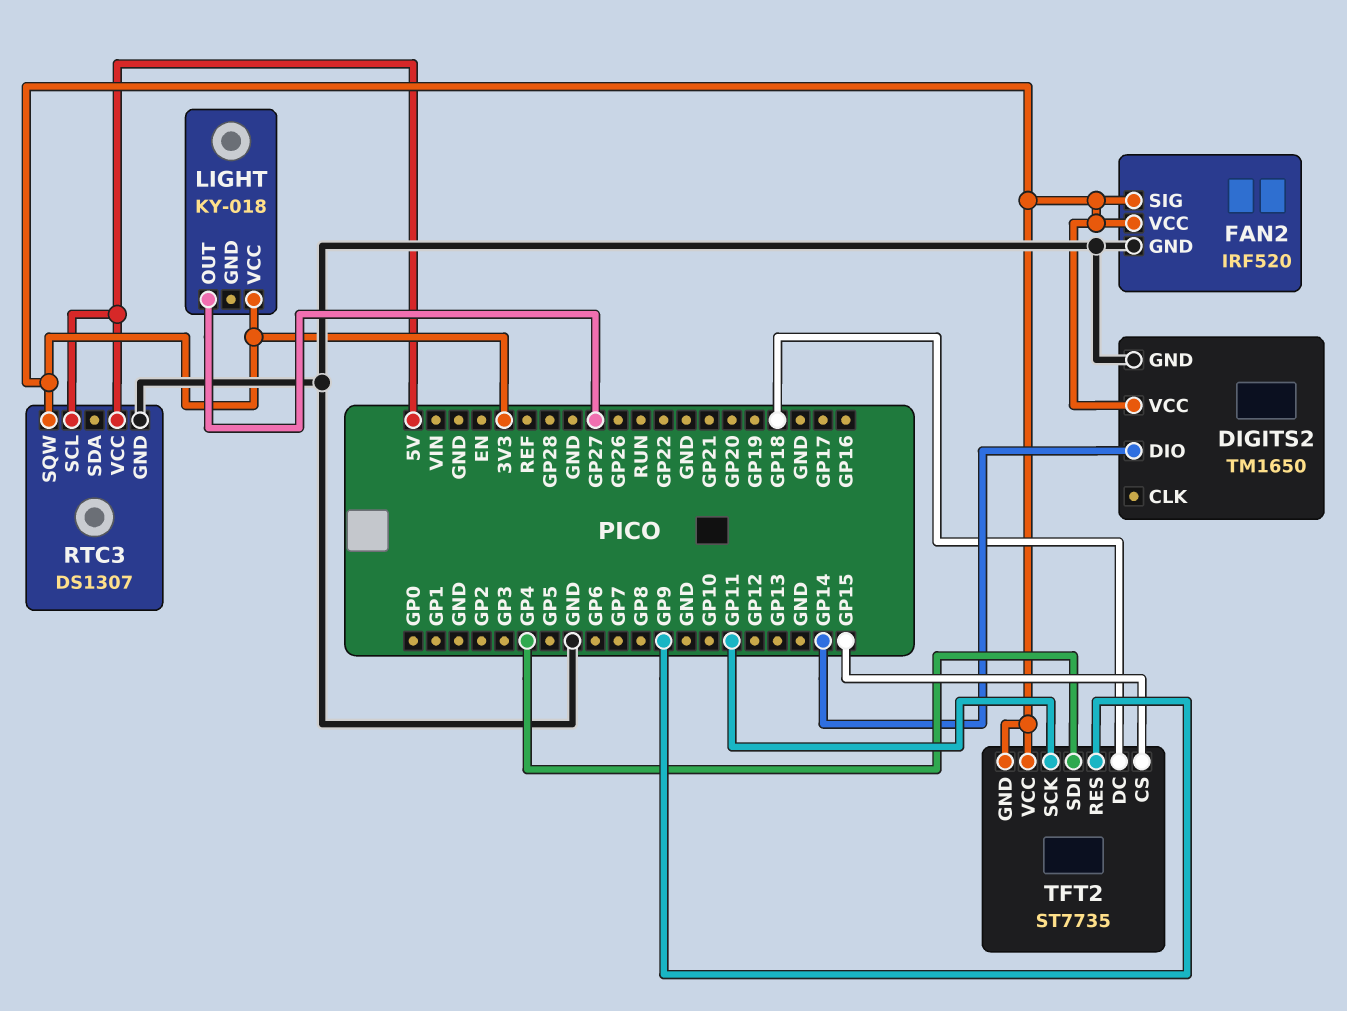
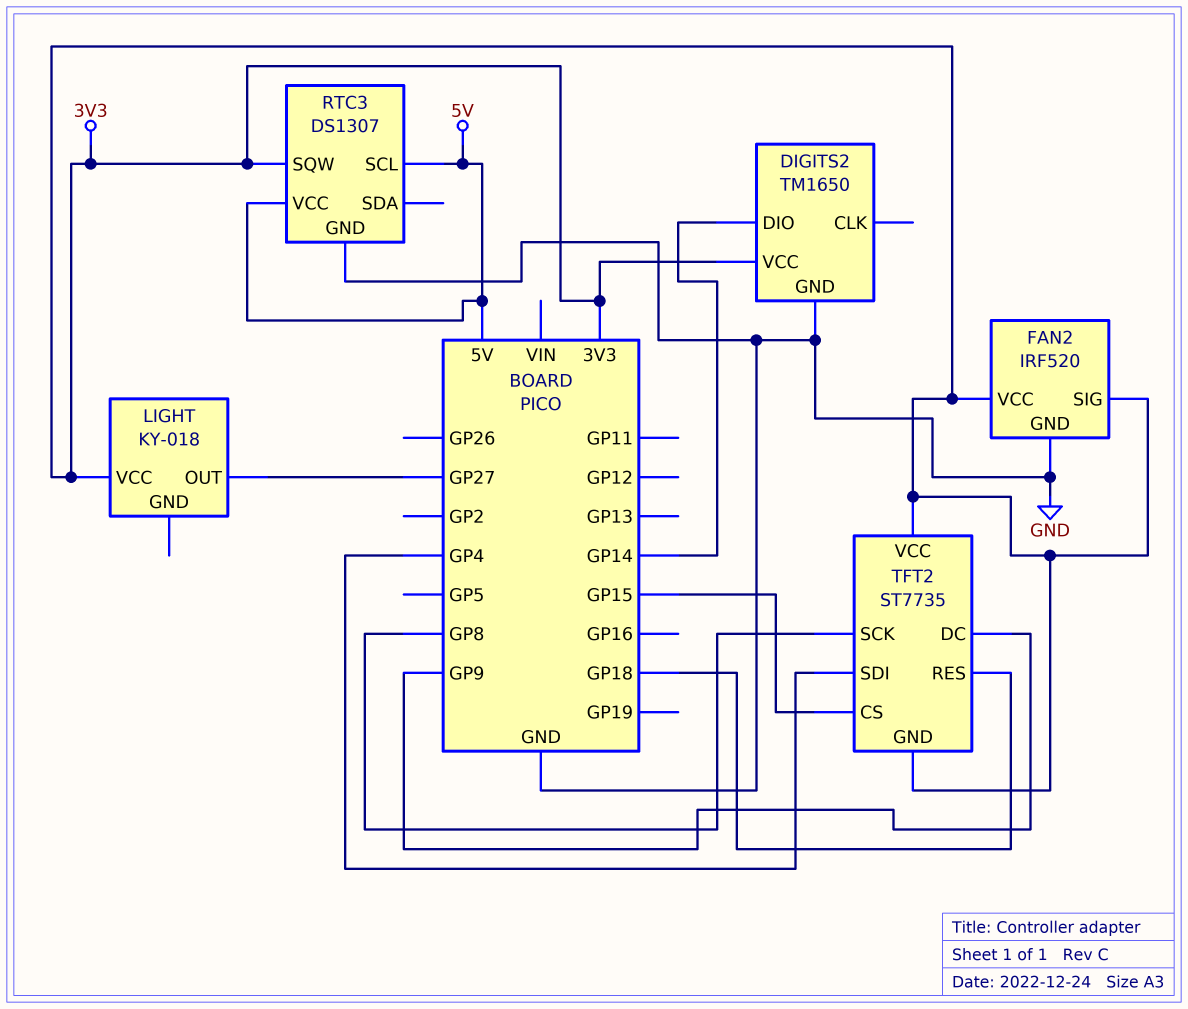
TFT2 pin DC: GP18 -> GP9
TFT2 pin RES: GP9 -> GP18
TFT2 pin SCK: GP11 -> GP8

